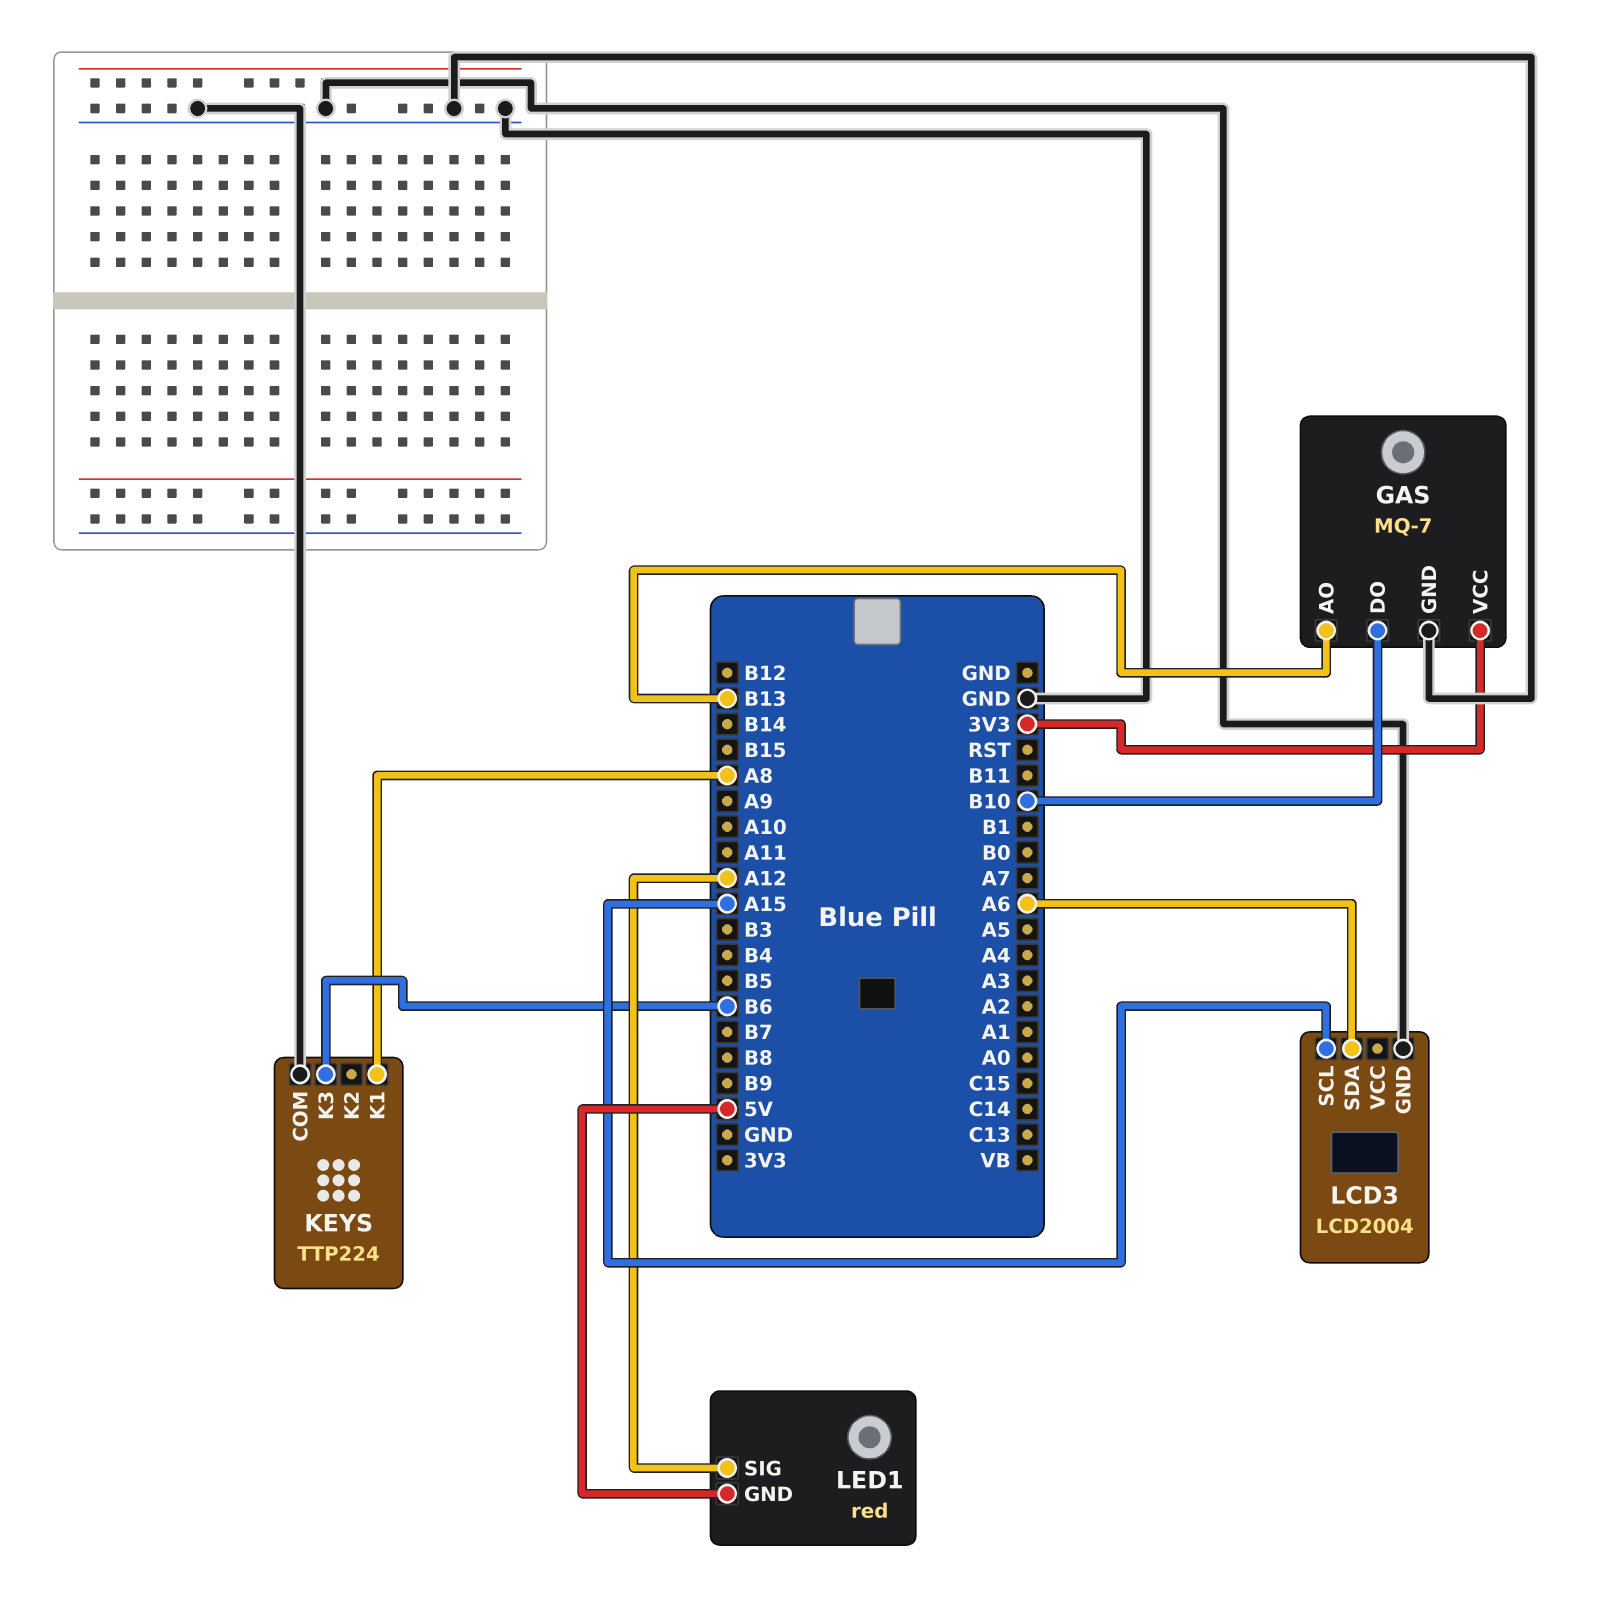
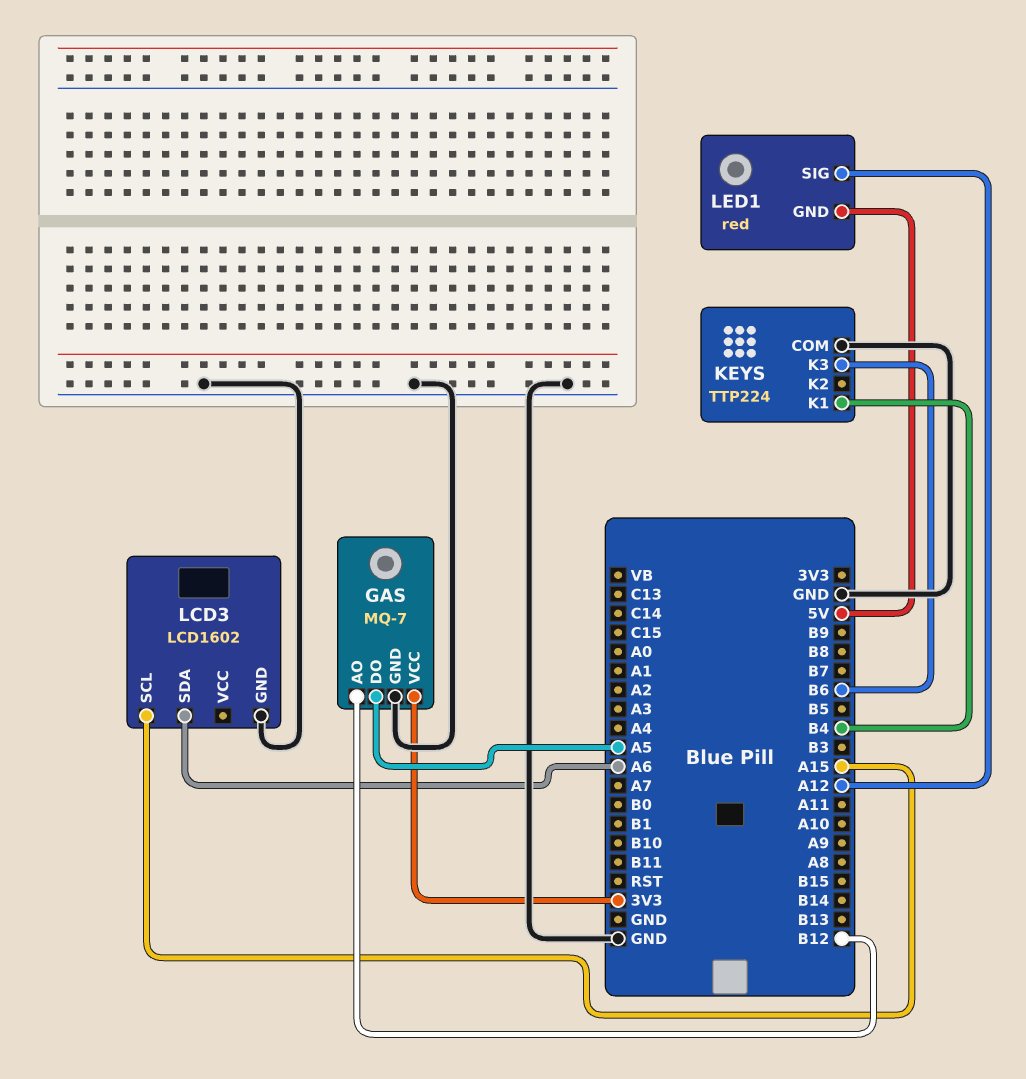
GAS pin AO: B13 -> B12
GAS pin DO: B10 -> A5
KEYS pin K1: A8 -> B4
LCD3: LCD2004 -> LCD1602

